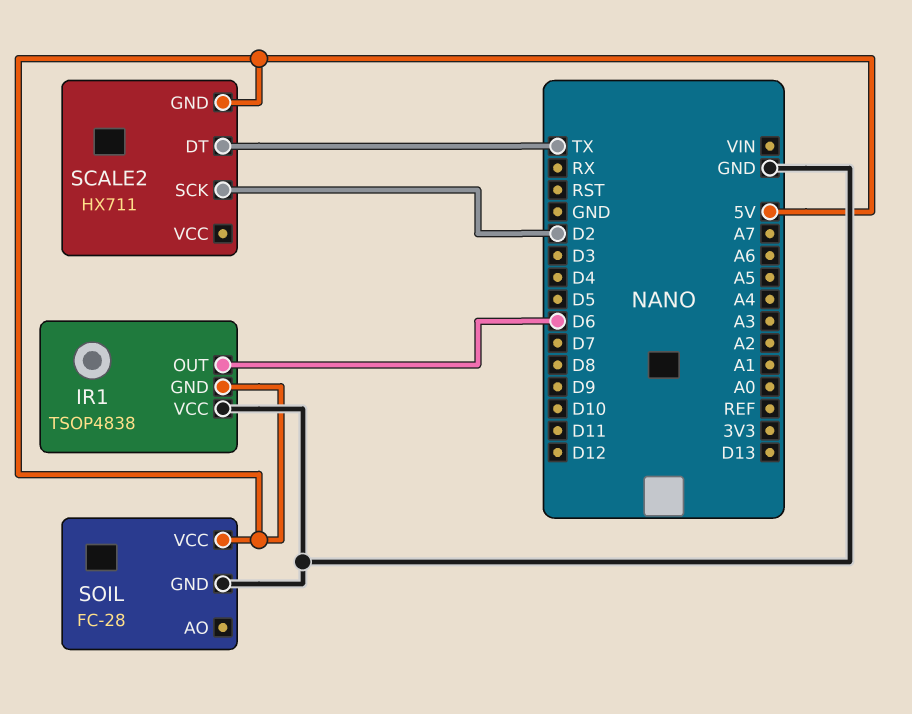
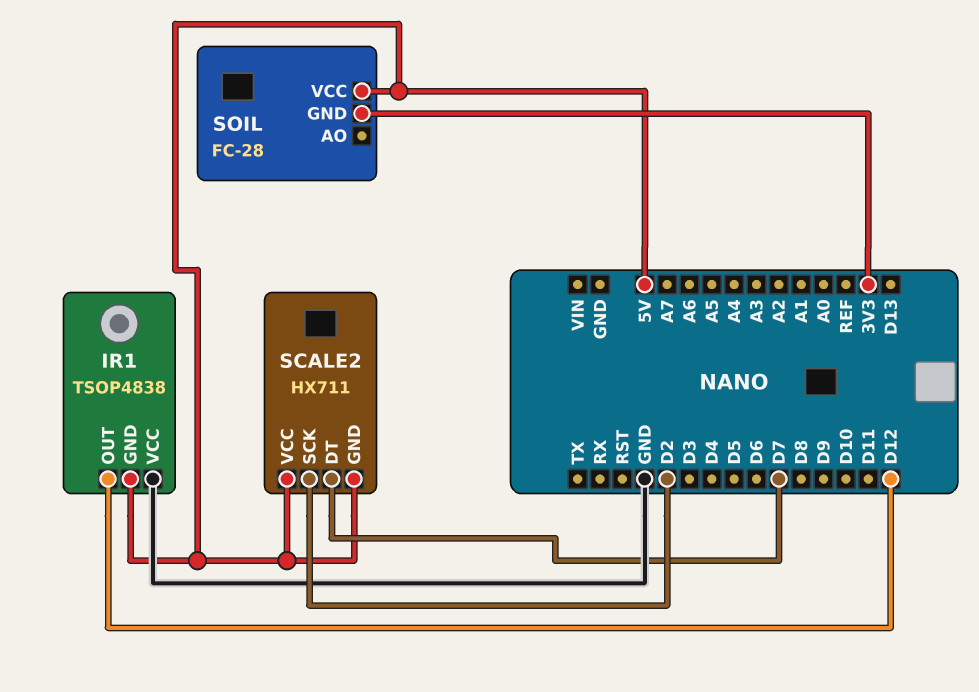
IR1 pin OUT: D6 -> D12
SCALE2 pin DT: TX -> D7
SCALE2 pin VCC: none -> 5V
SOIL pin GND: GND -> 3V3

